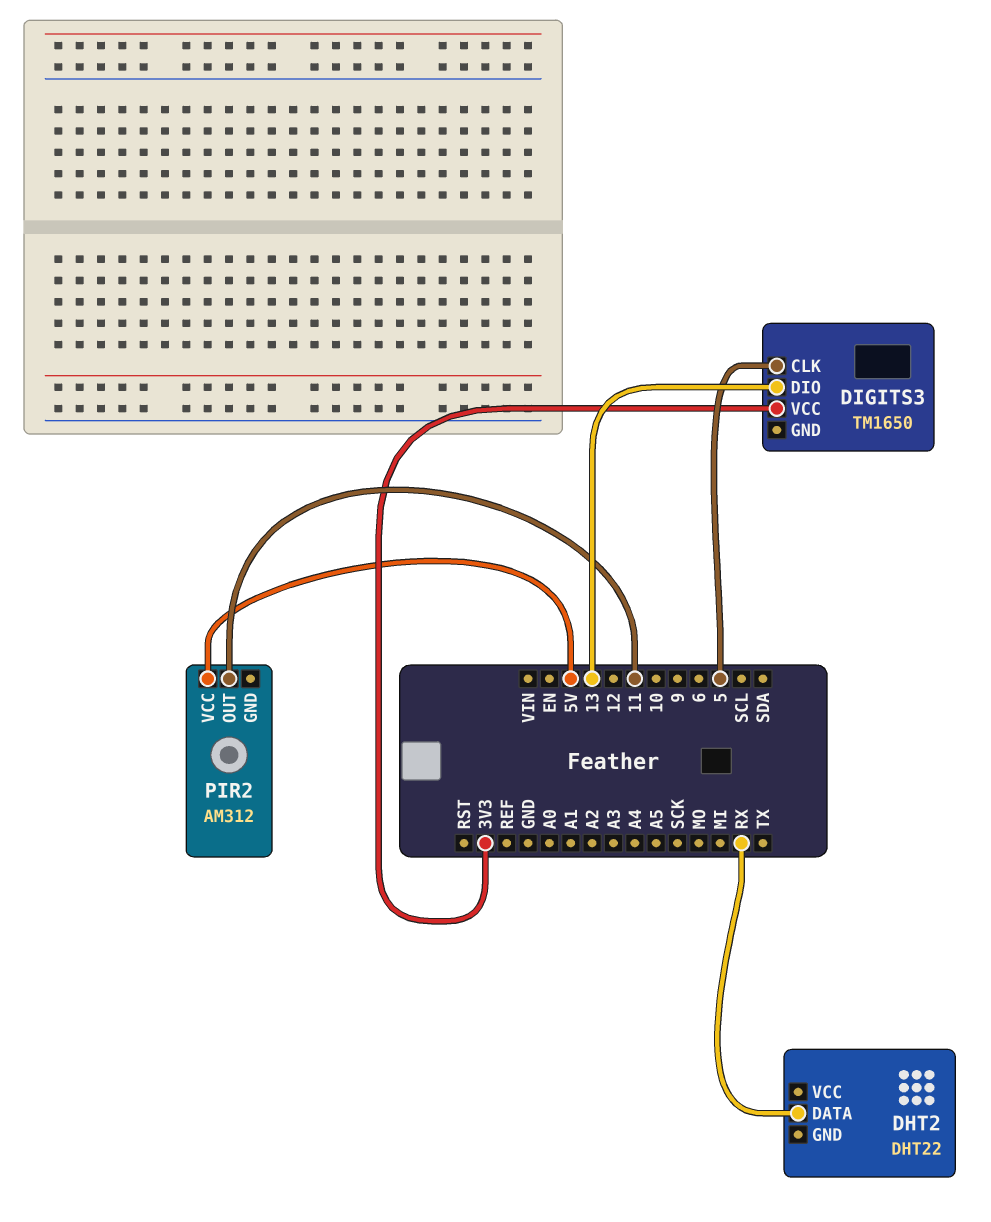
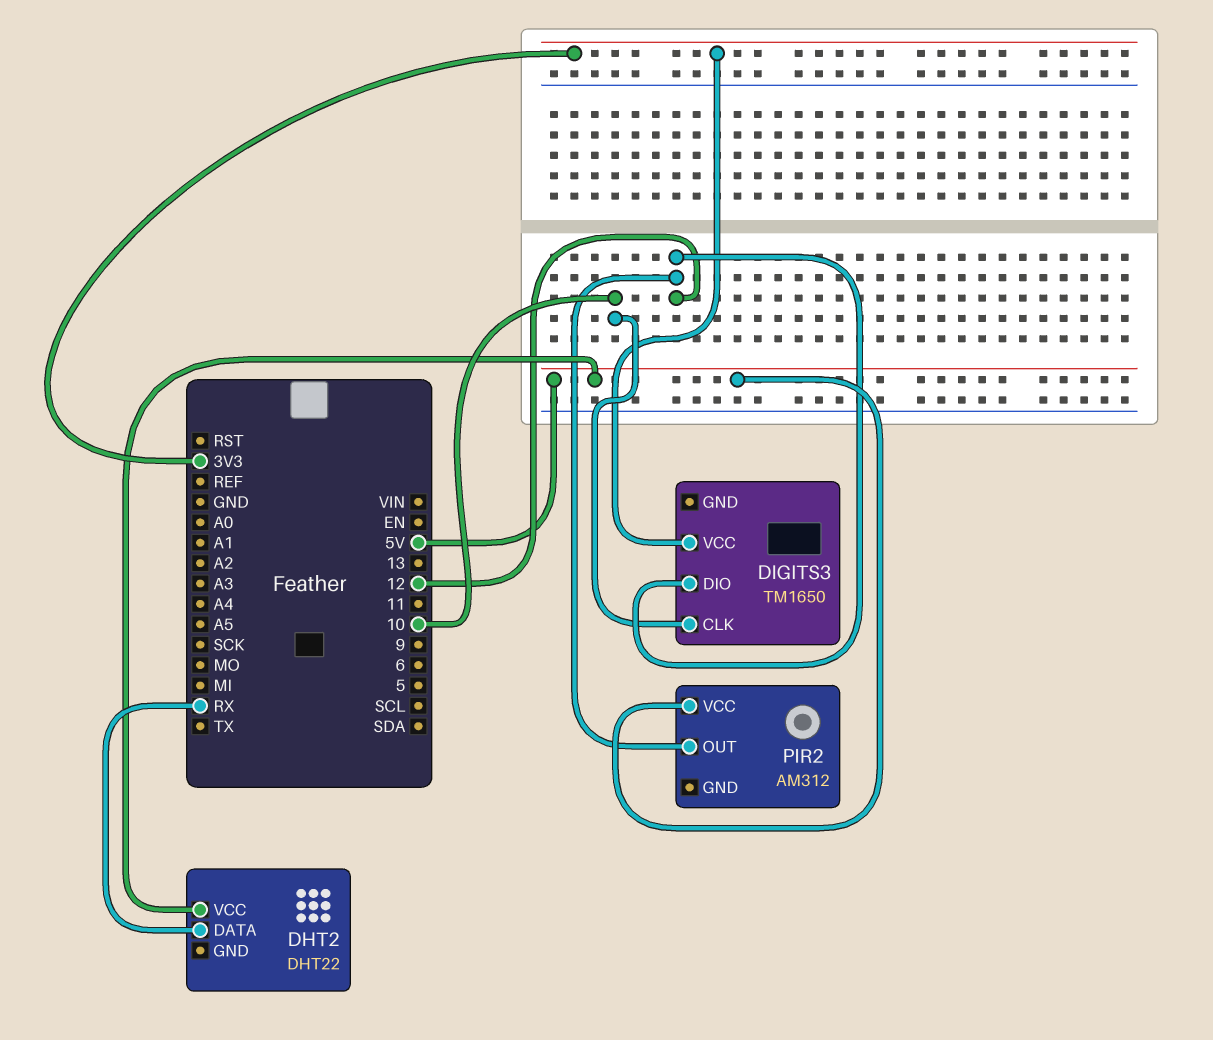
DHT2 pin VCC: none -> 5V
DIGITS3 pin CLK: 5 -> 10
DIGITS3 pin DIO: 13 -> 12
PIR2 pin OUT: 11 -> 12

